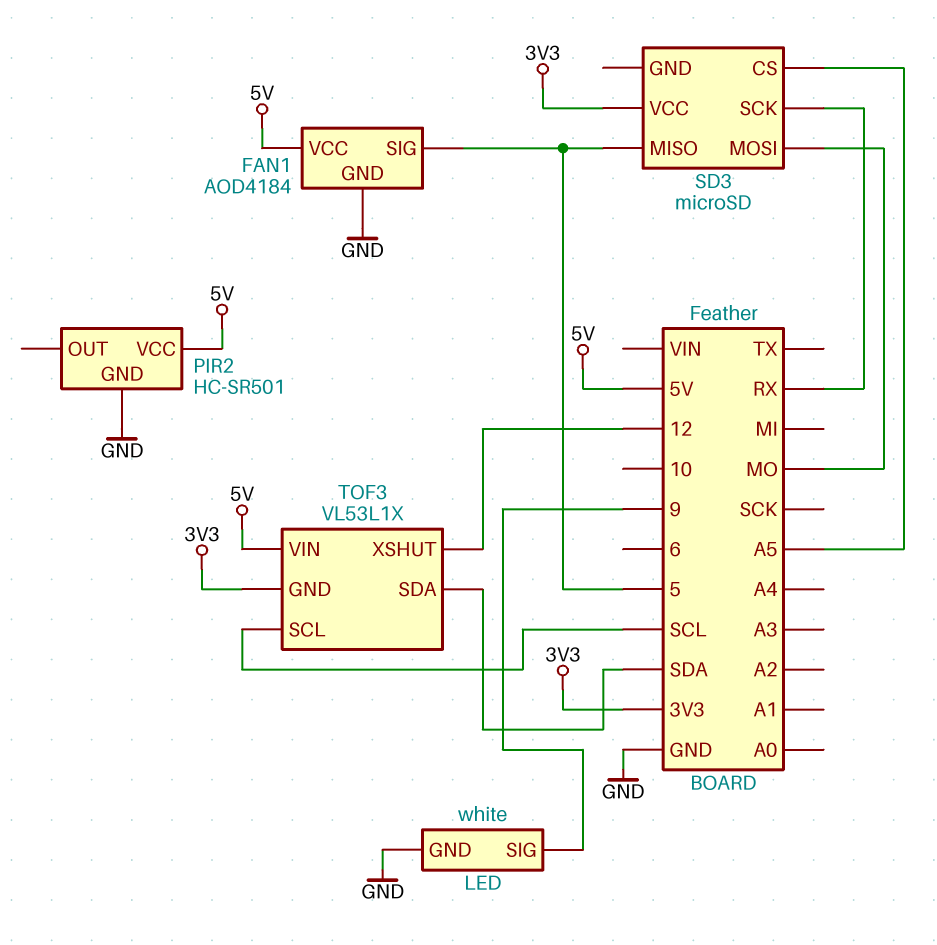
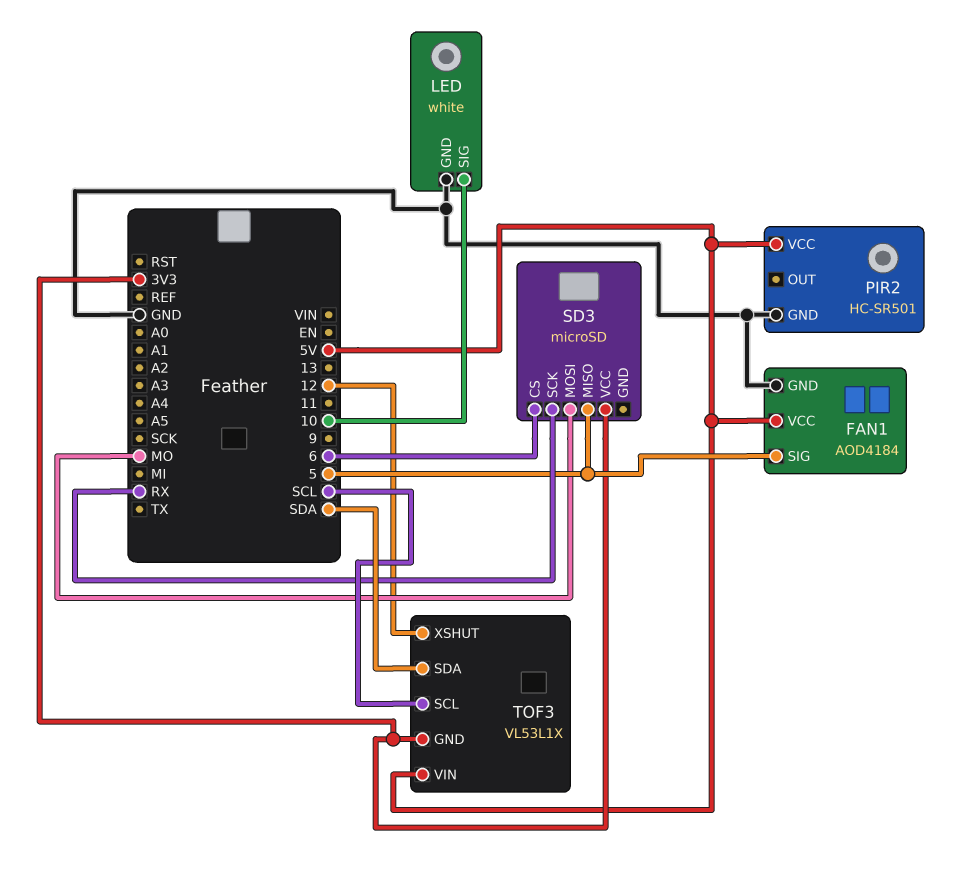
LED pin SIG: 9 -> 10
SD3 pin CS: A5 -> 6

